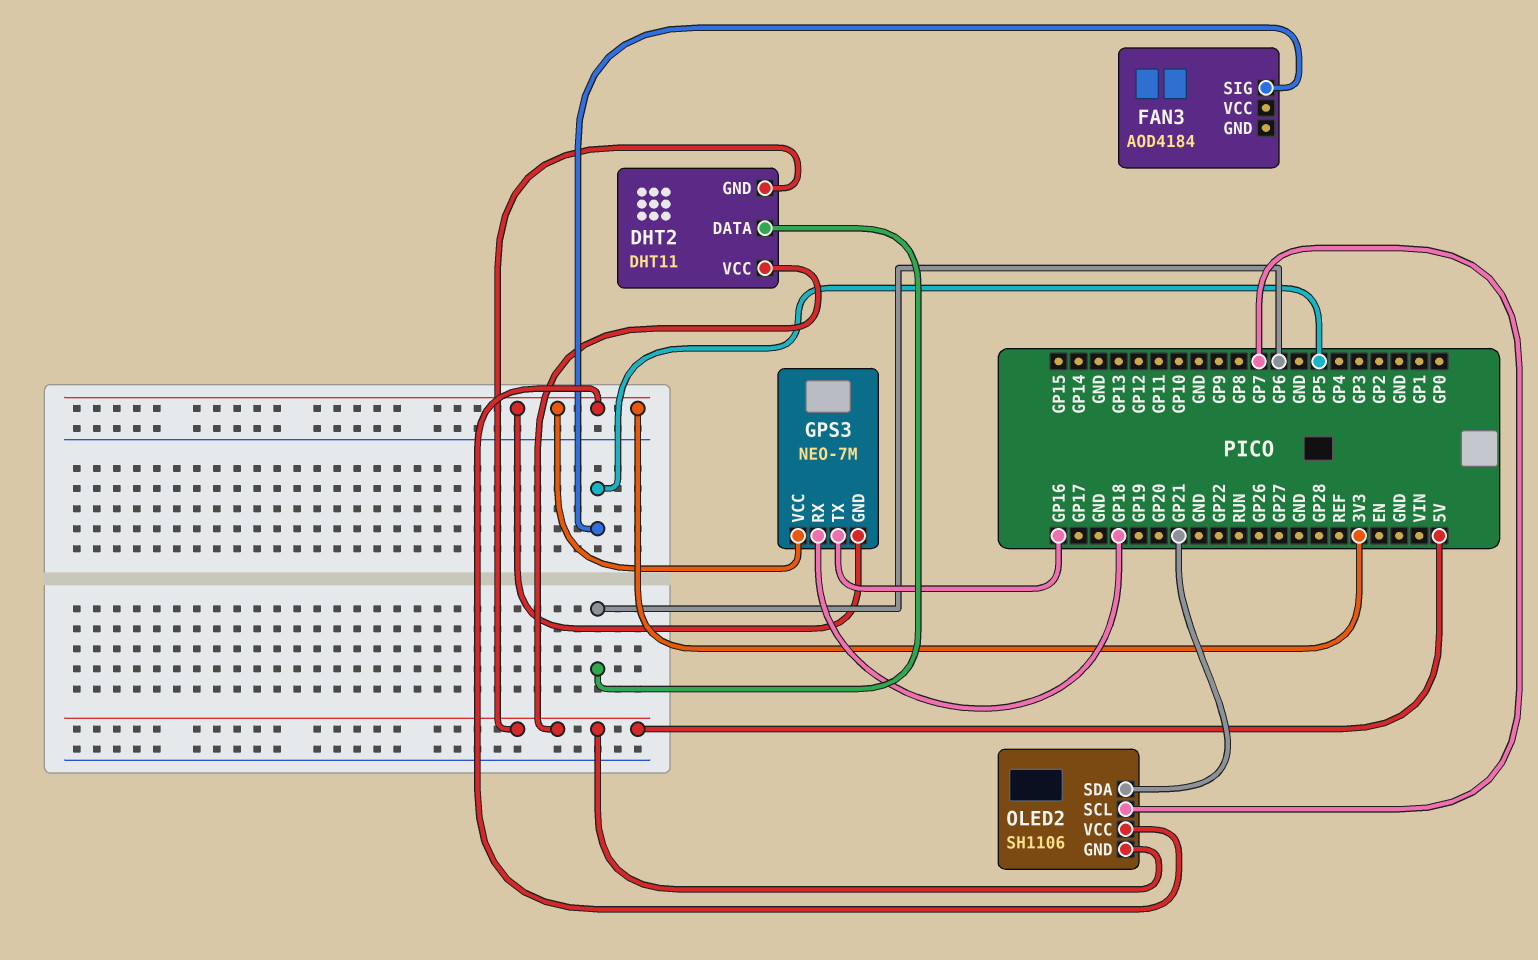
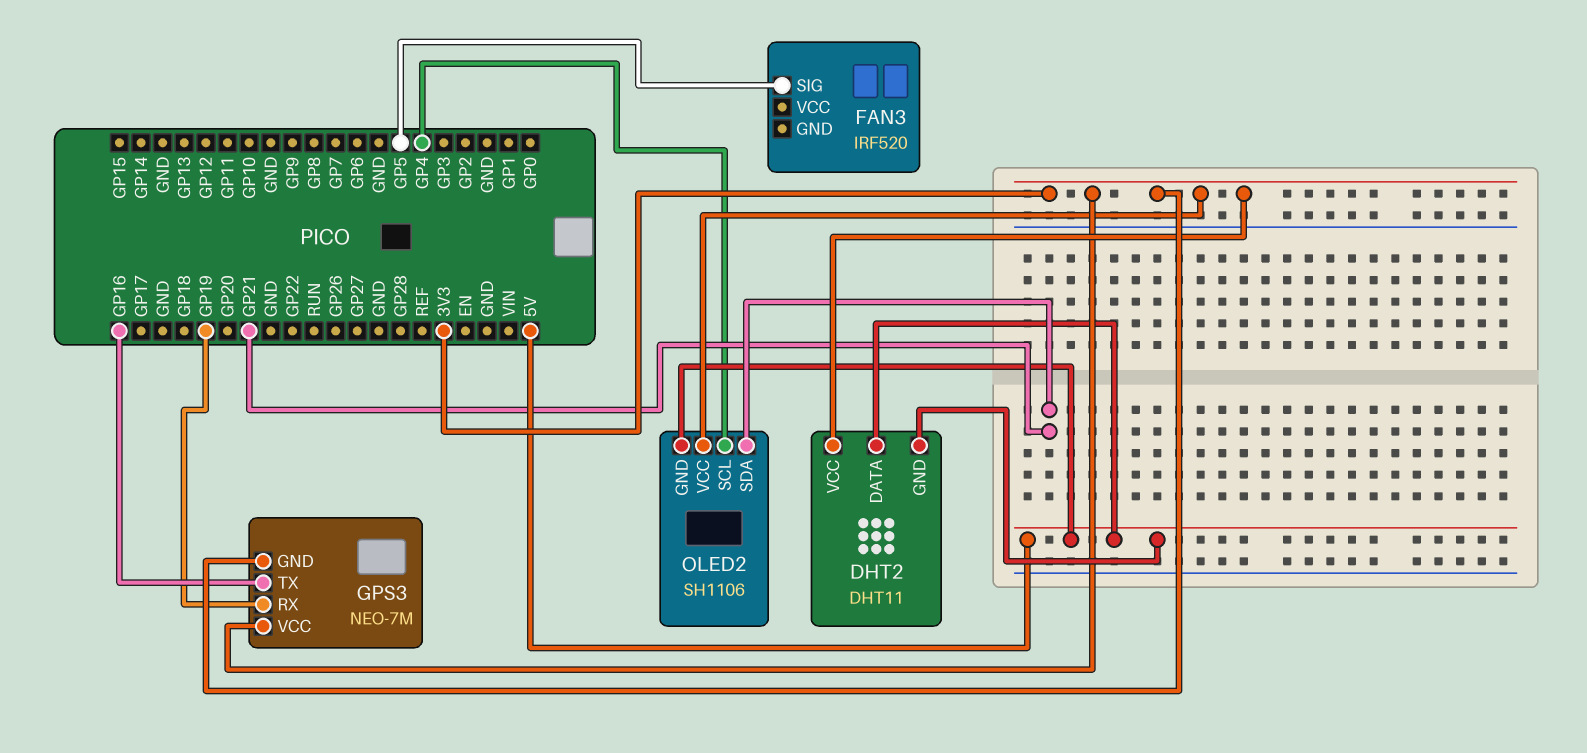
DHT2 pin DATA: GP6 -> 5V
DHT2 pin VCC: 5V -> 3V3
FAN3: AOD4184 -> IRF520
GPS3 pin RX: GP18 -> GP19
OLED2 pin SCL: GP7 -> GP4

